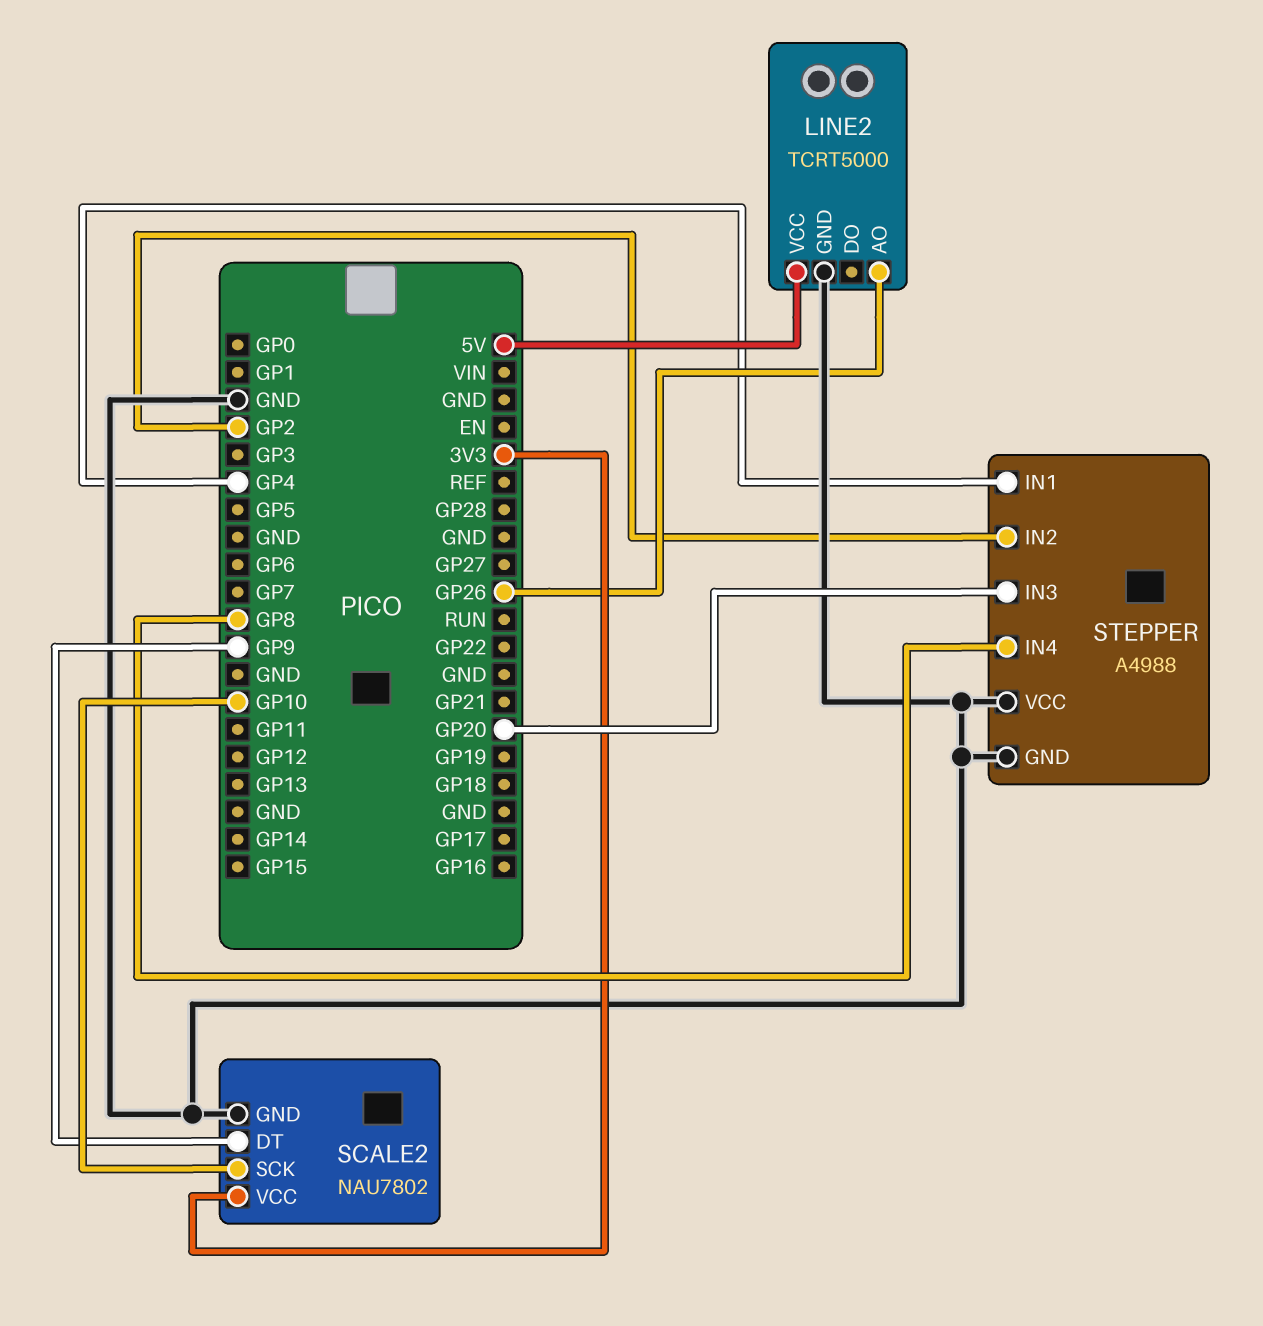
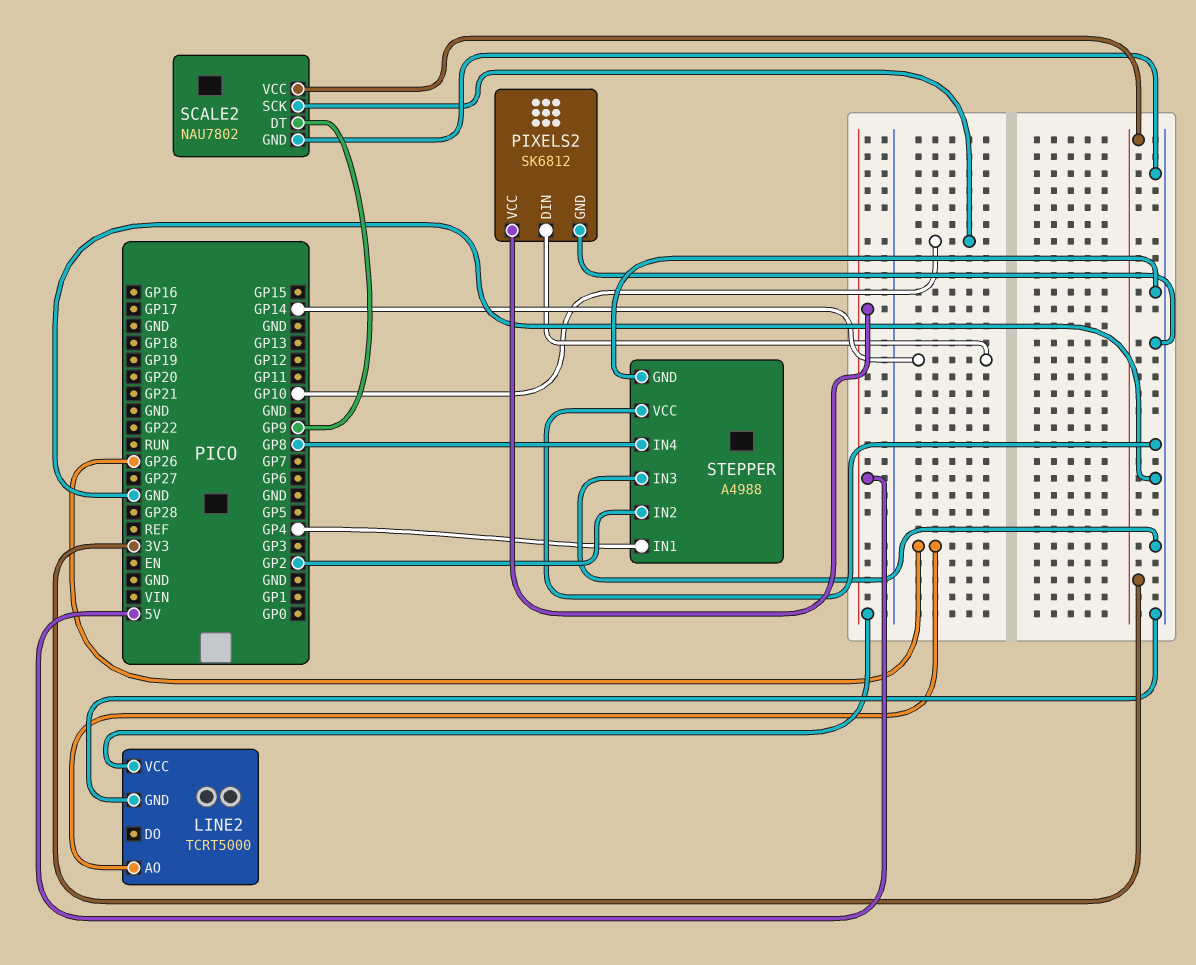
PIXELS2: none -> SK6812
PIXELS2 pin DIN: none -> GP14
PIXELS2 pin GND: none -> GND
PIXELS2 pin VCC: none -> 5V
STEPPER pin IN3: GP20 -> GND

